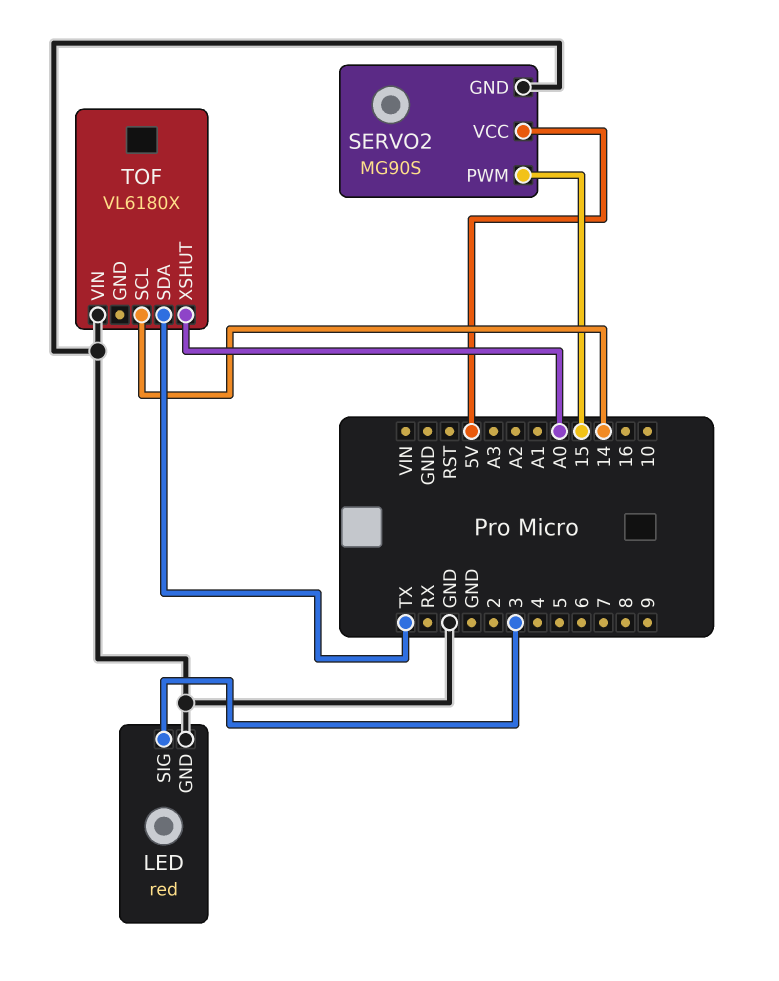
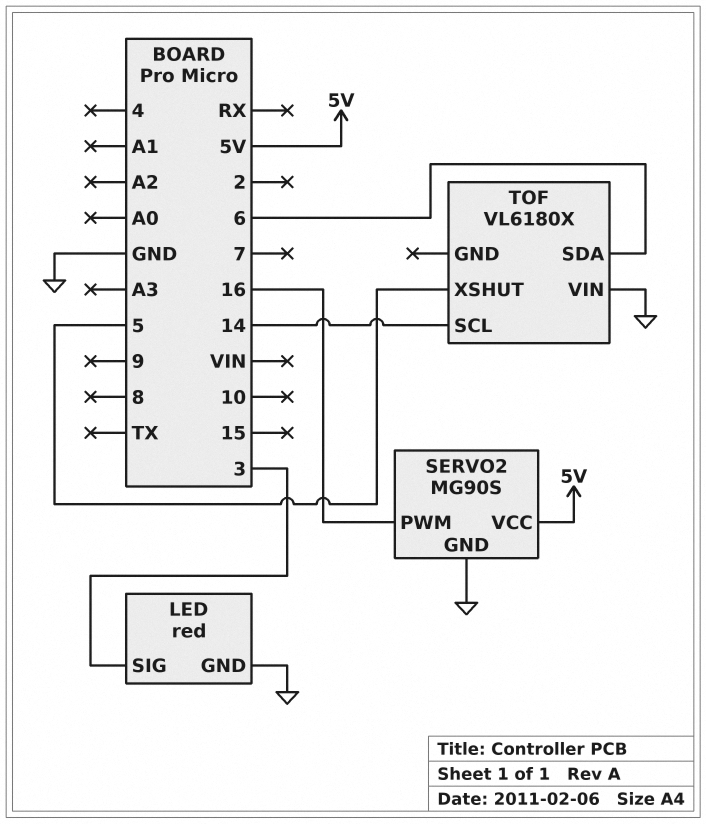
SERVO2 pin PWM: 15 -> 16
TOF pin SDA: TX -> 6
TOF pin XSHUT: A0 -> 5

